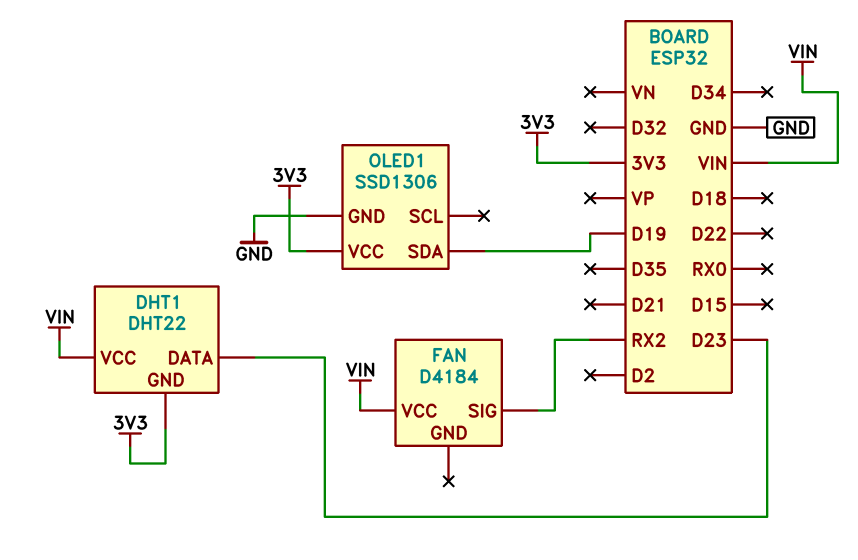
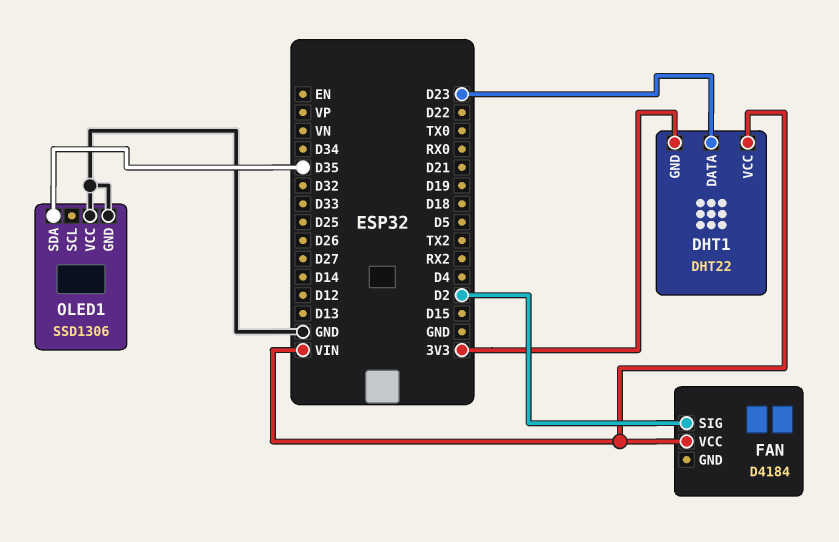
FAN pin SIG: RX2 -> D2
OLED1 pin SDA: D19 -> D35
OLED1 pin VCC: 3V3 -> GND

